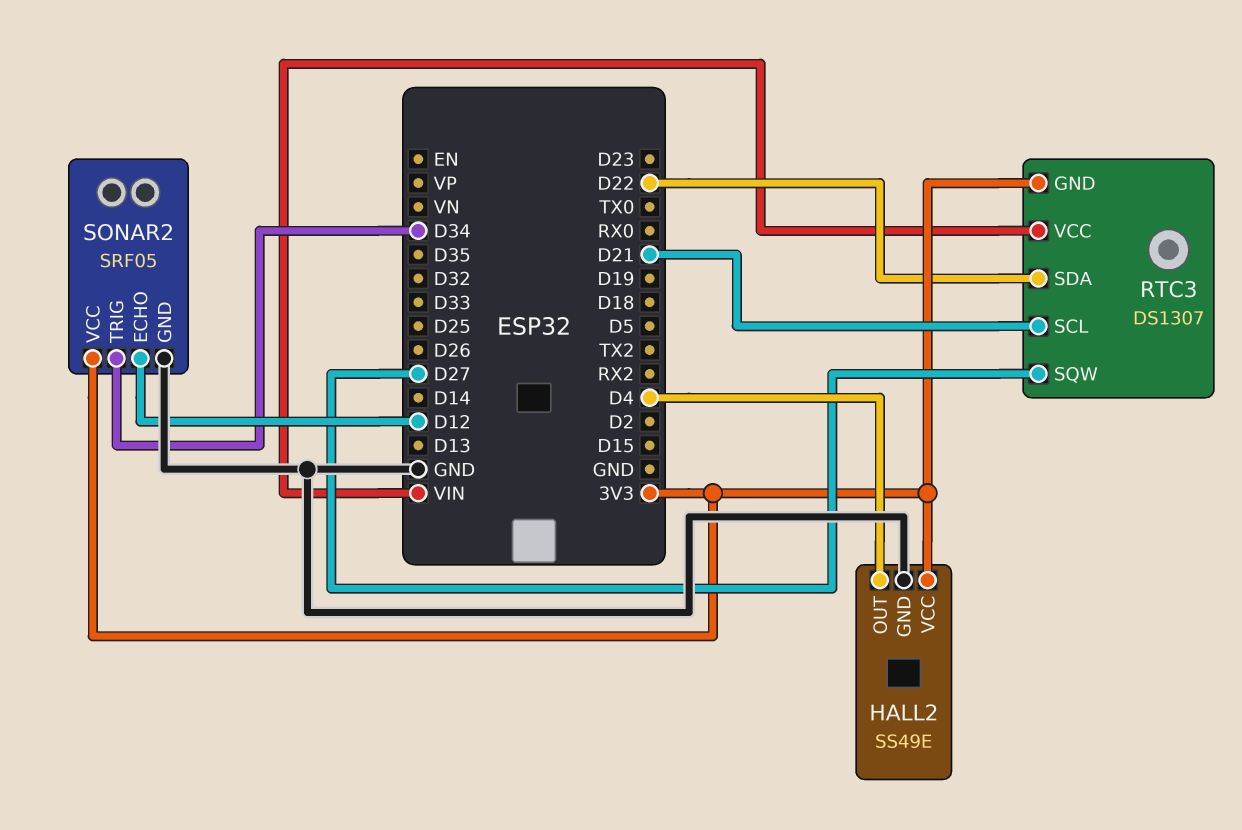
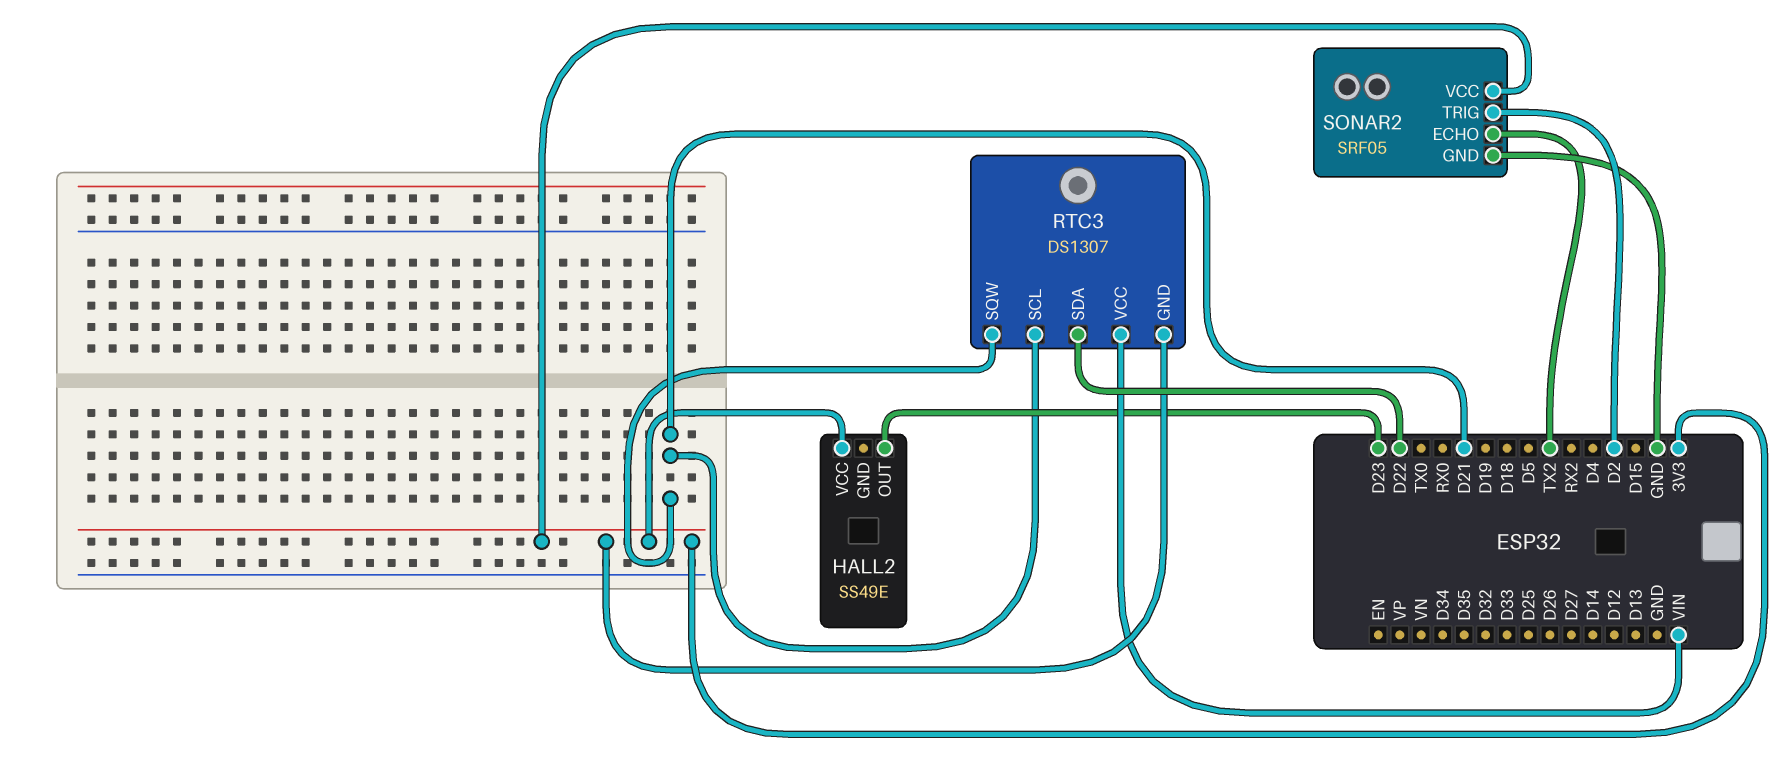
HALL2 pin GND: GND -> none
HALL2 pin OUT: D4 -> D23
RTC3 pin SQW: D27 -> D21
SONAR2 pin ECHO: D12 -> TX2
SONAR2 pin TRIG: D34 -> D2

